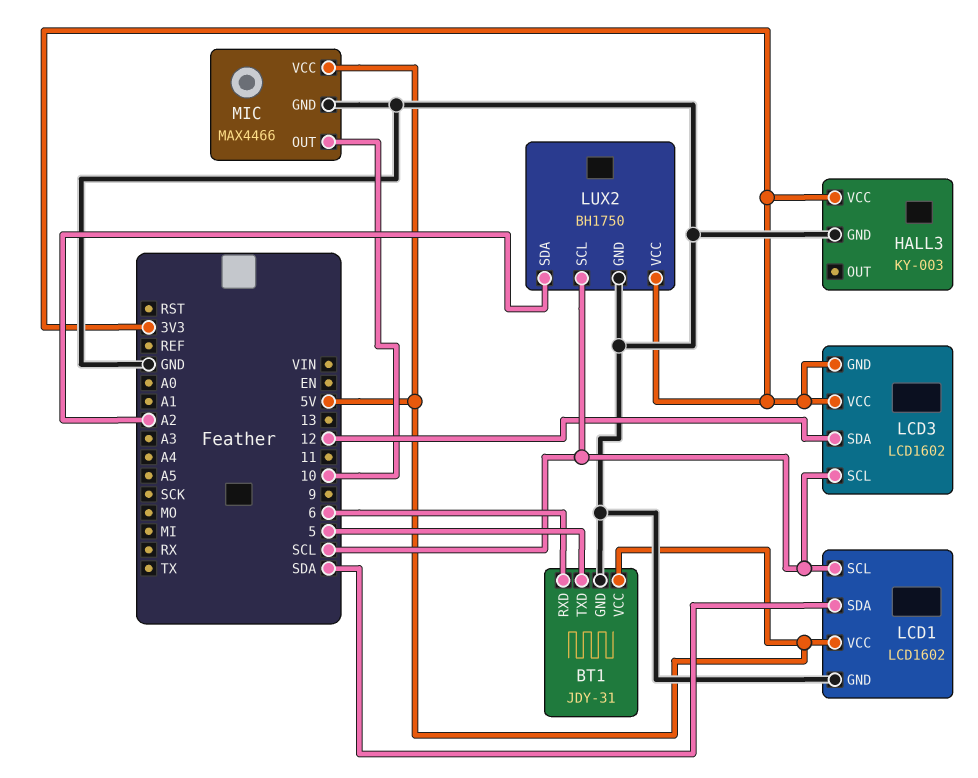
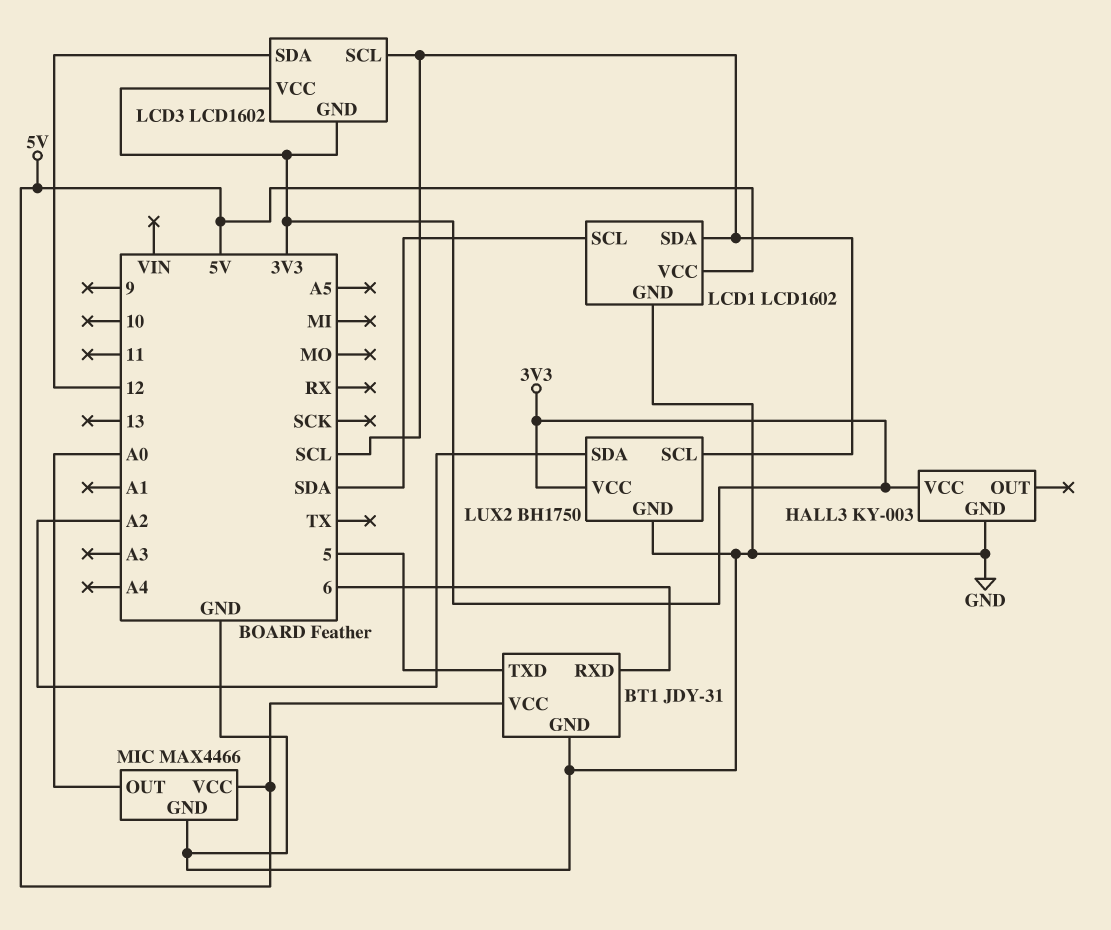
LCD1 pin SCL: SCL -> SDA
LCD1 pin SDA: SDA -> SCL
MIC pin OUT: 10 -> A0

